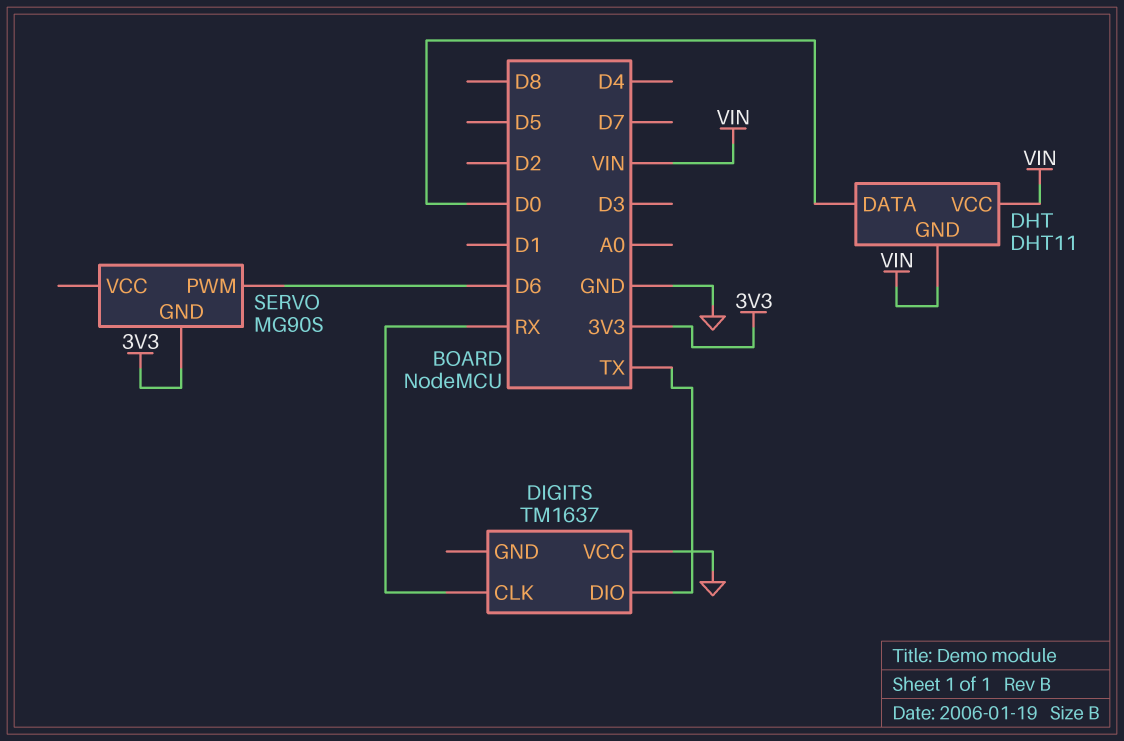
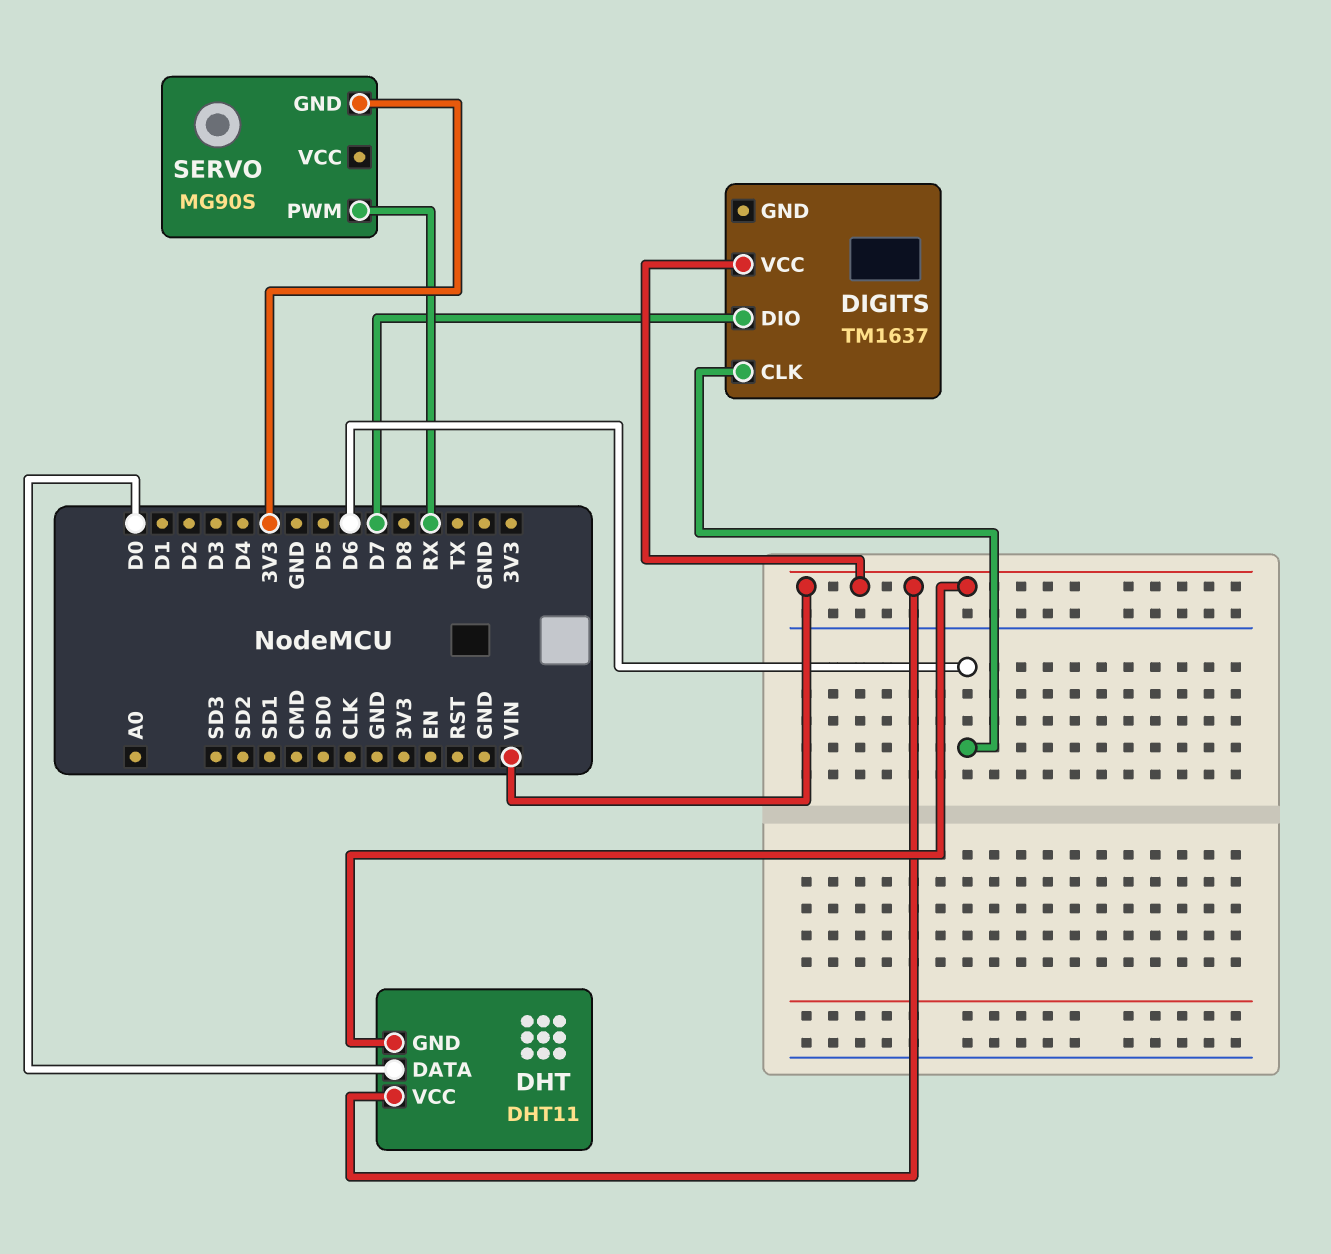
DIGITS pin CLK: RX -> D6
DIGITS pin DIO: TX -> D7
DIGITS pin VCC: GND -> VIN
SERVO pin PWM: D6 -> RX

